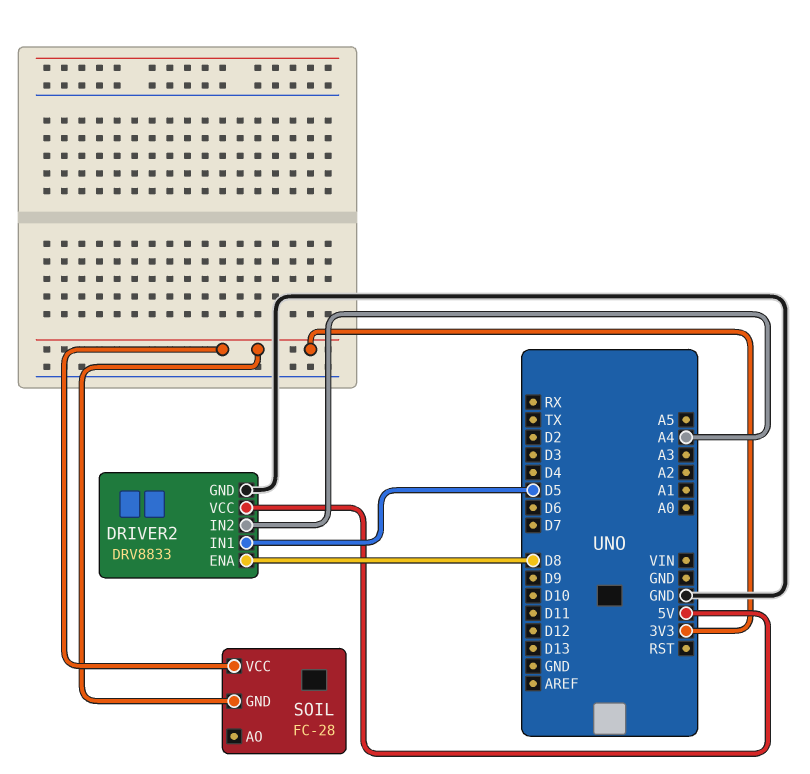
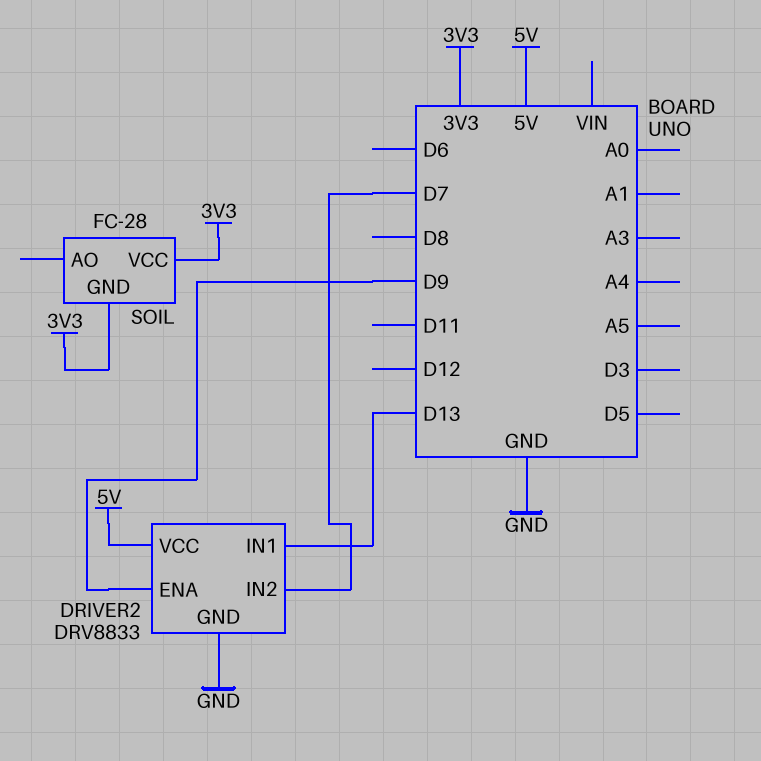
DRIVER2 pin ENA: D8 -> D9
DRIVER2 pin IN1: D5 -> D13
DRIVER2 pin IN2: A4 -> D7

